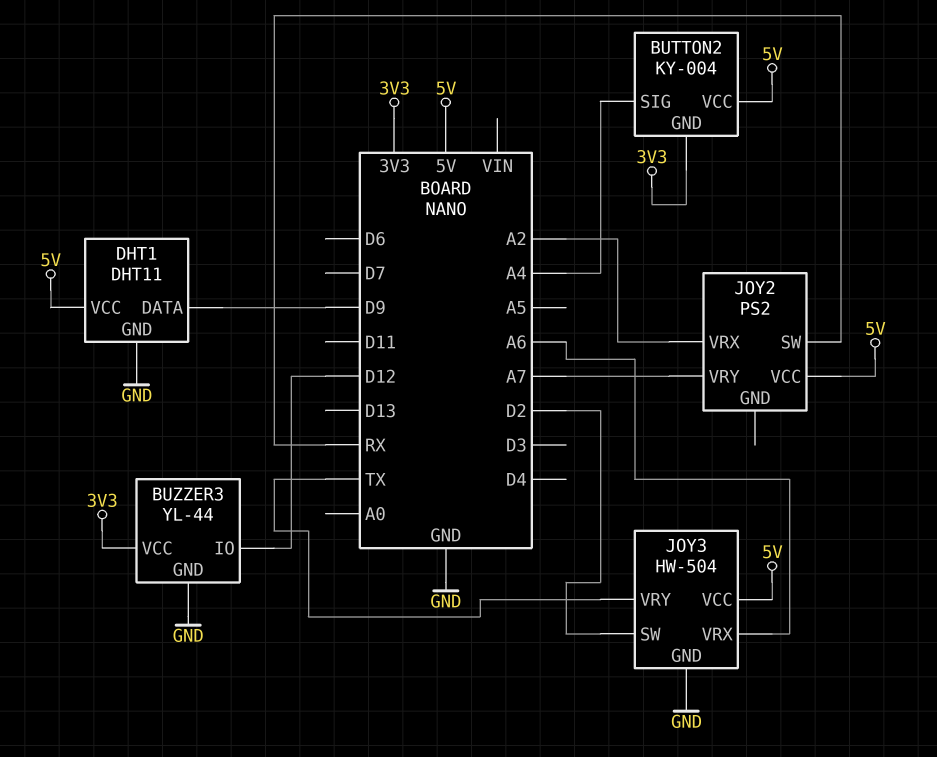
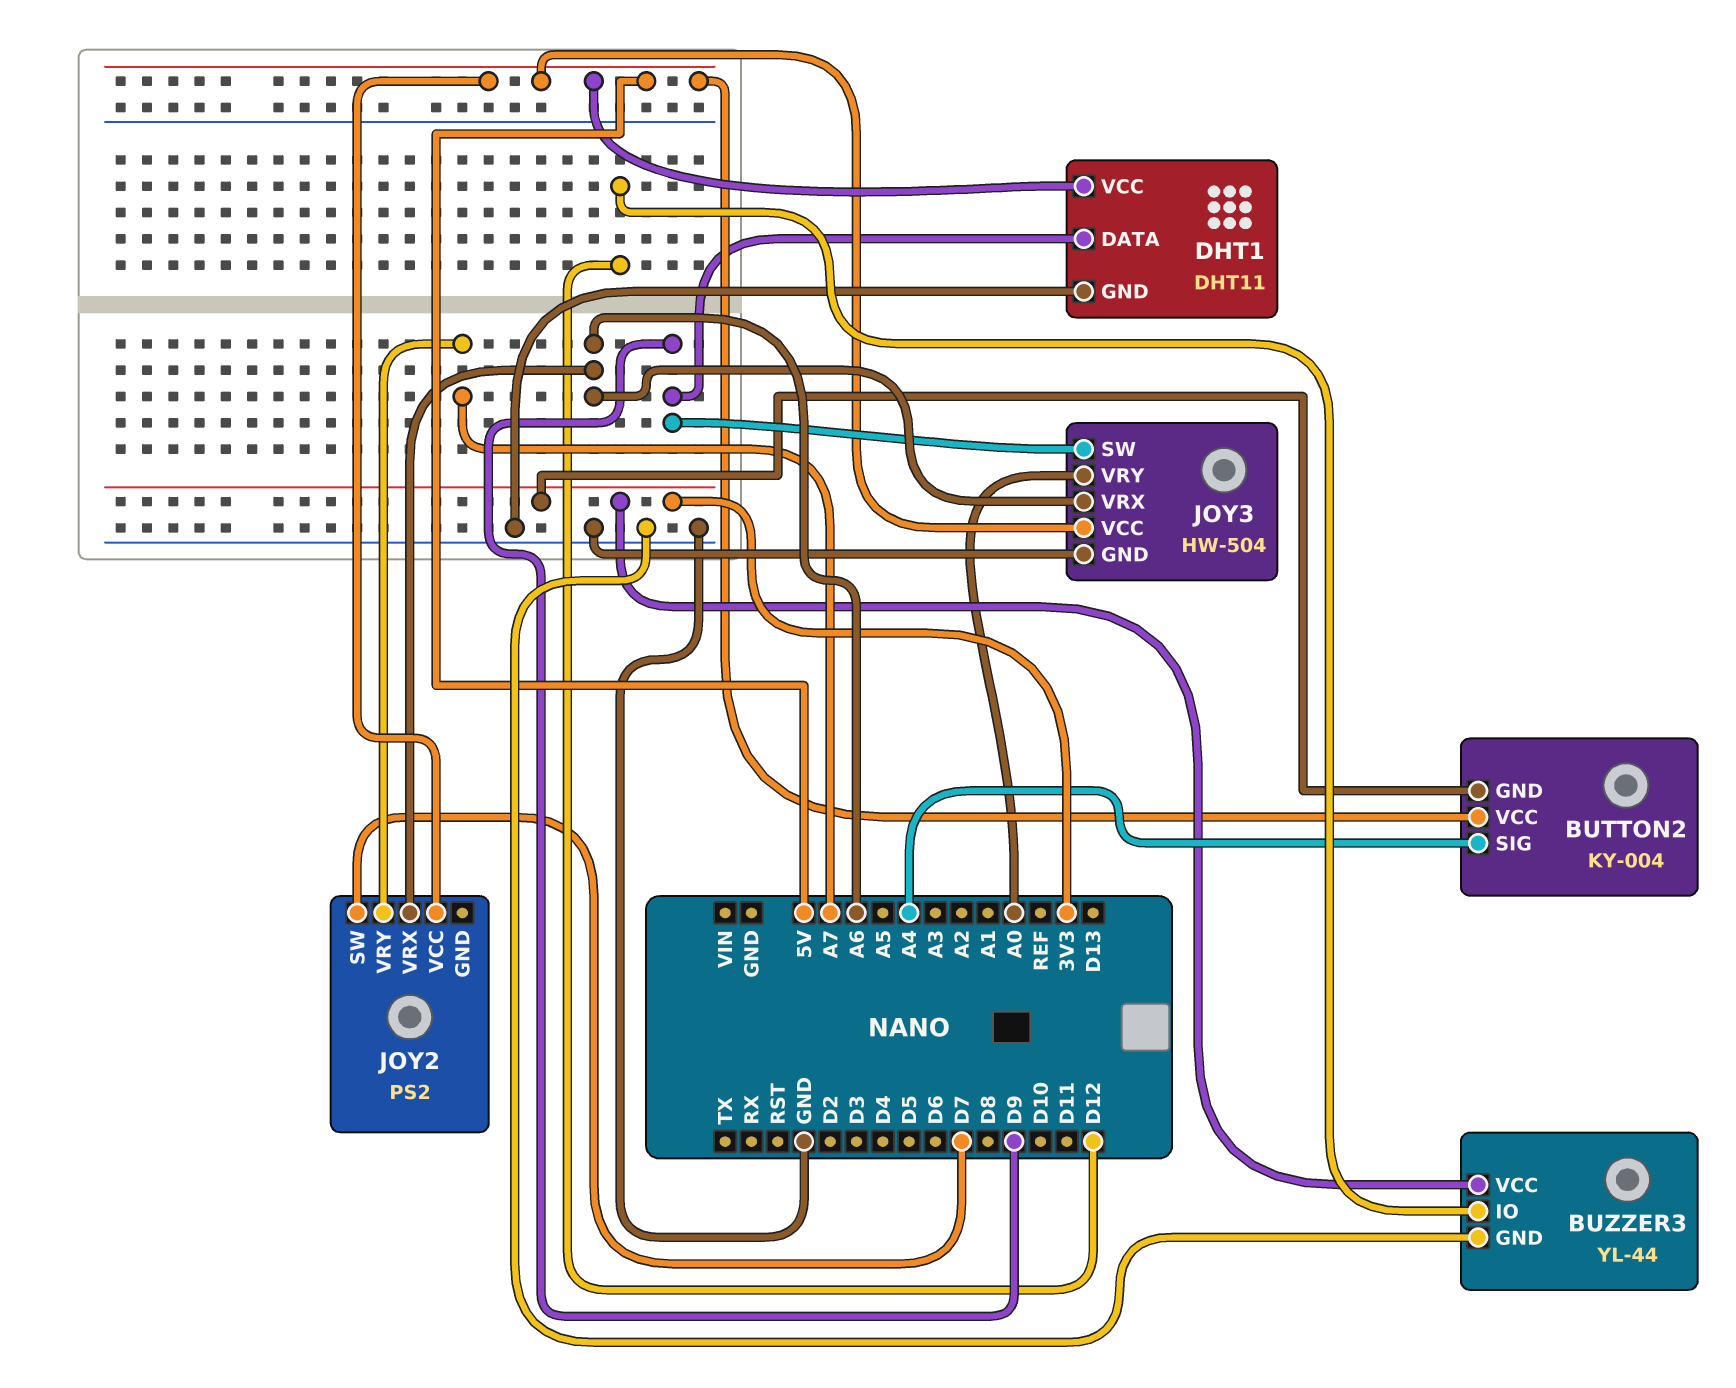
JOY2 pin SW: RX -> D7
JOY2 pin VRX: A2 -> A6
JOY3 pin SW: D2 -> D9
JOY3 pin VRY: TX -> A0

